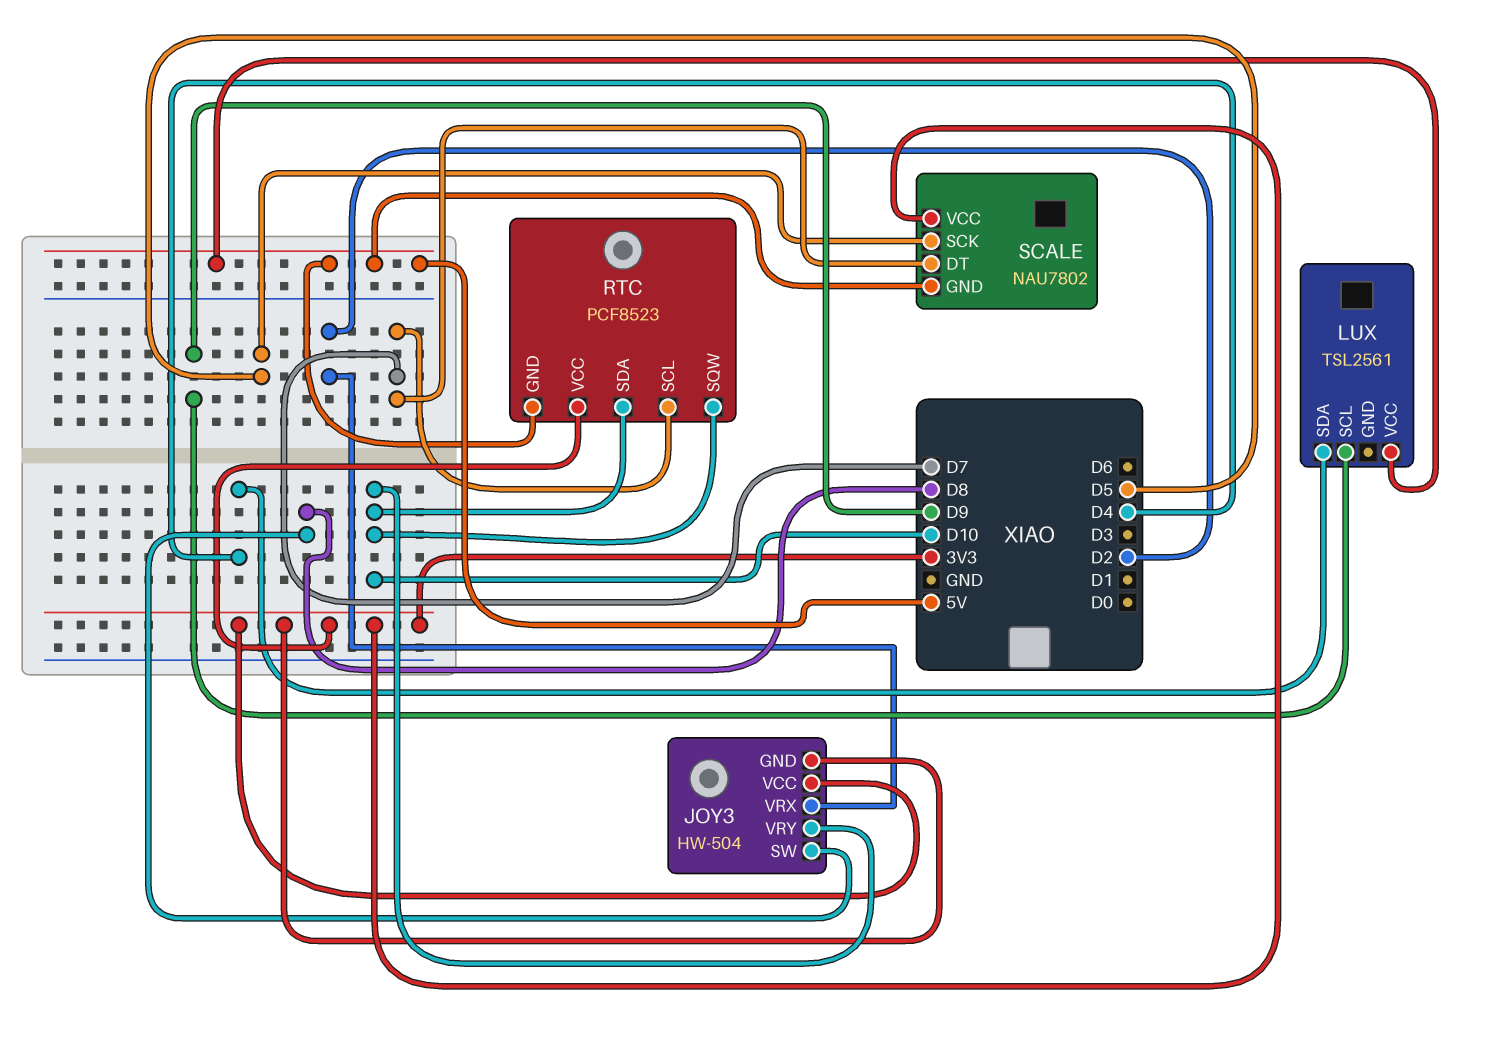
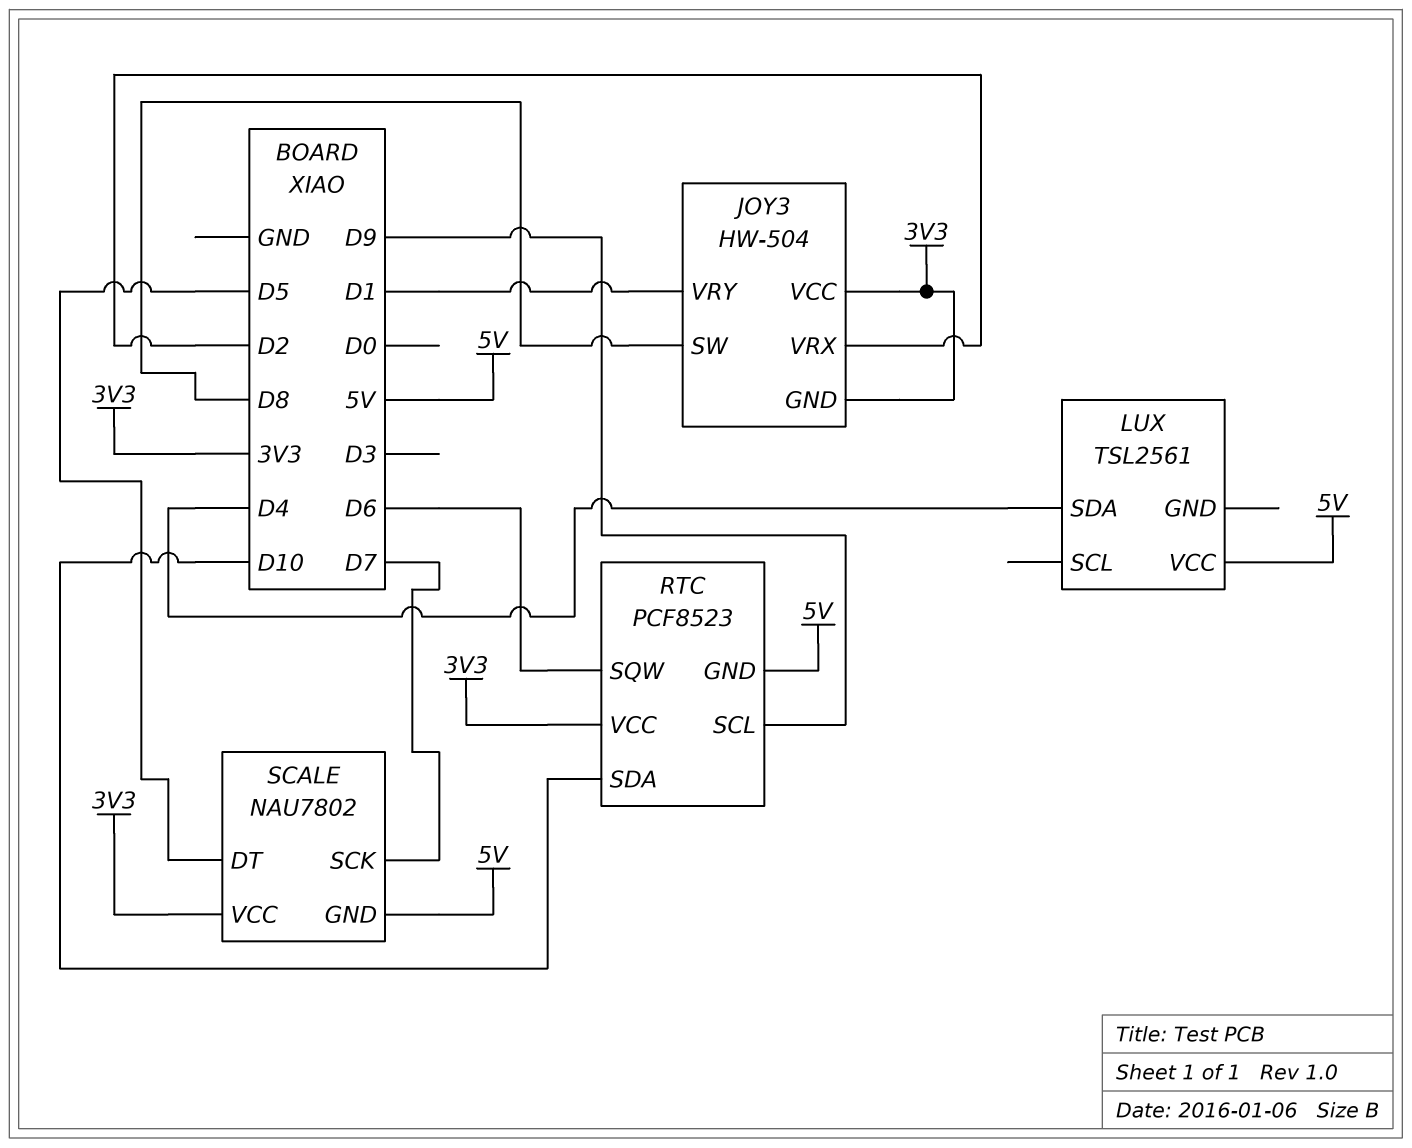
JOY3 pin VRY: D10 -> D1
LUX pin SCL: D9 -> none
RTC pin SCL: D7 -> D9
RTC pin SQW: D10 -> D6
SCALE pin DT: D7 -> D5
SCALE pin SCK: D5 -> D7

